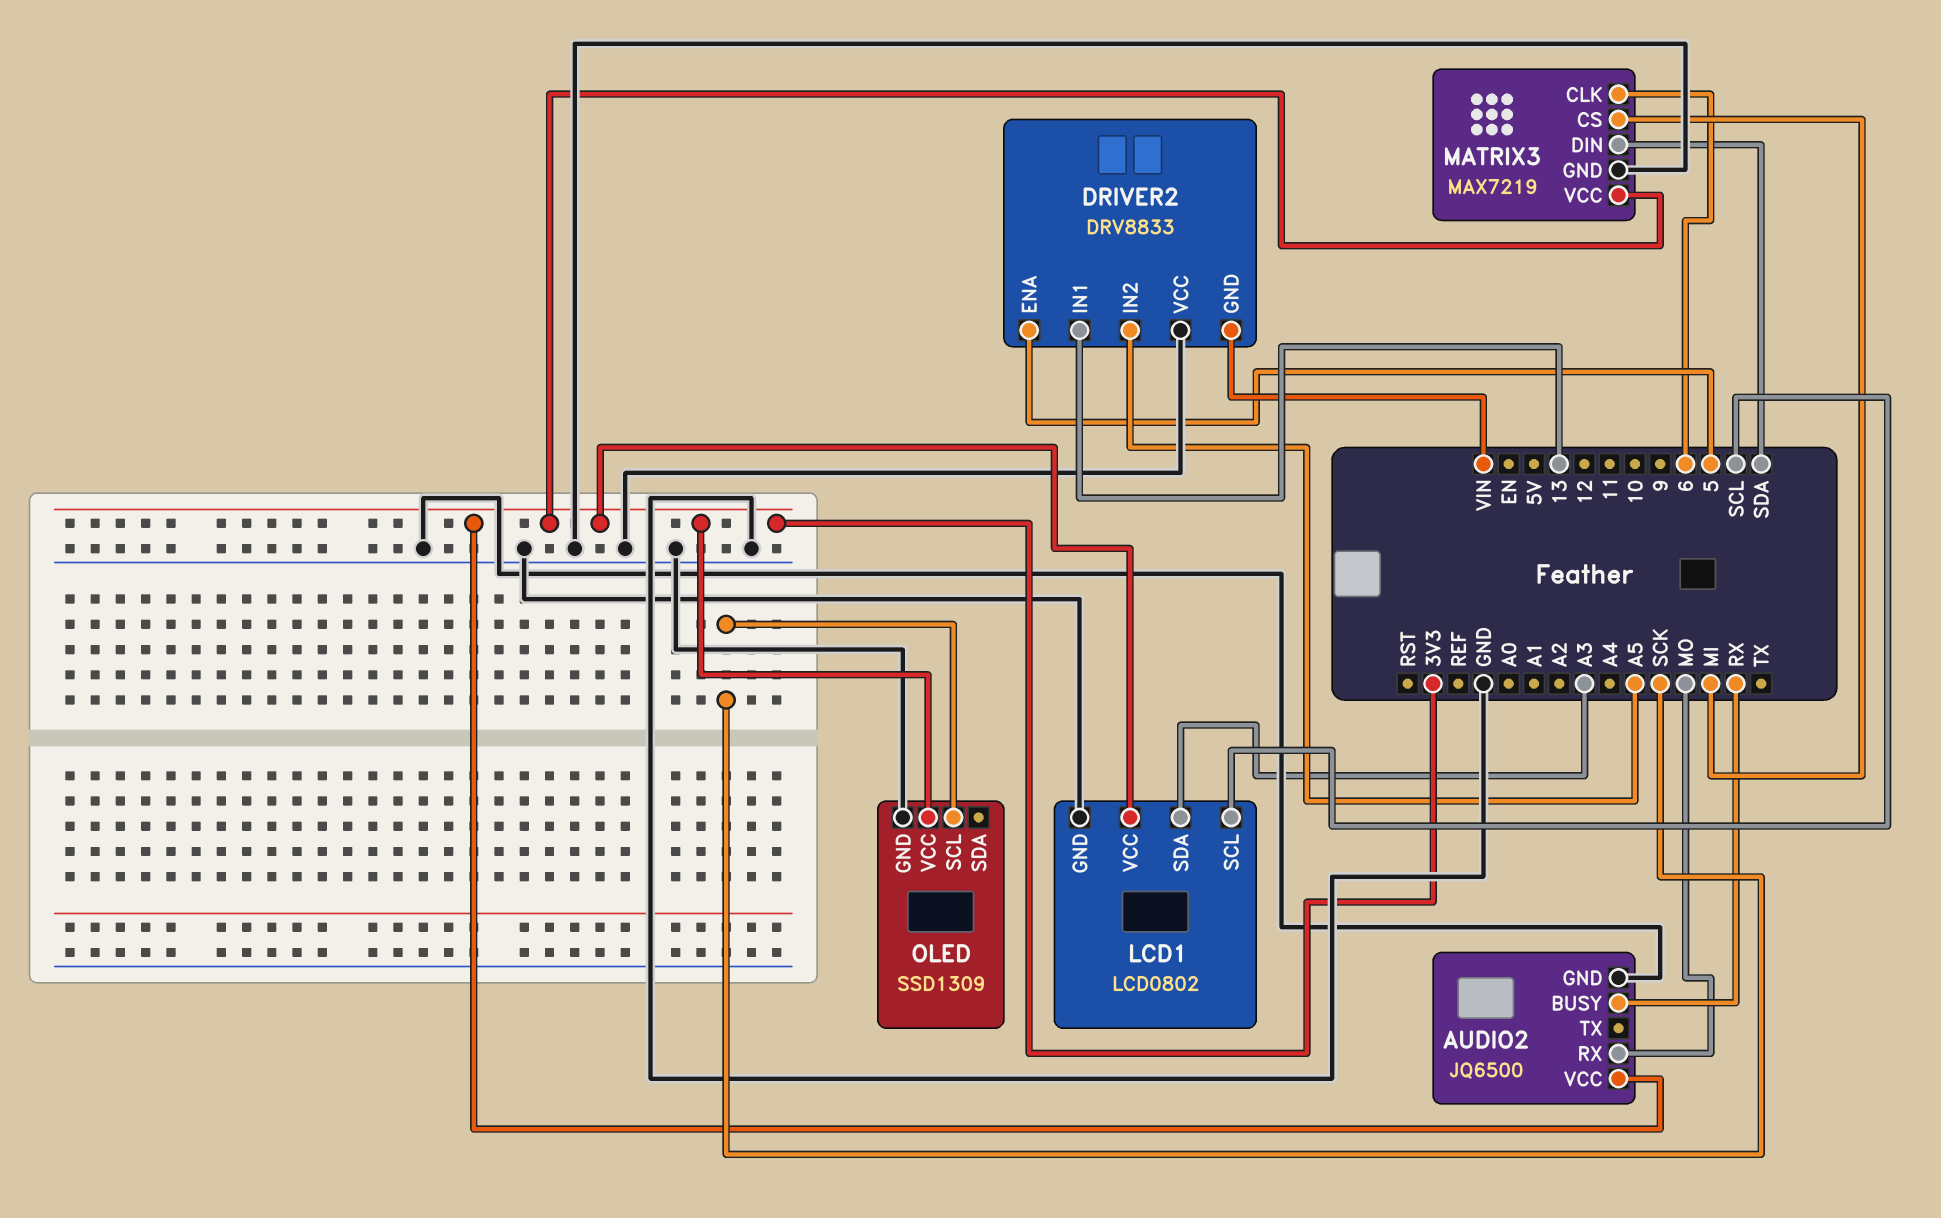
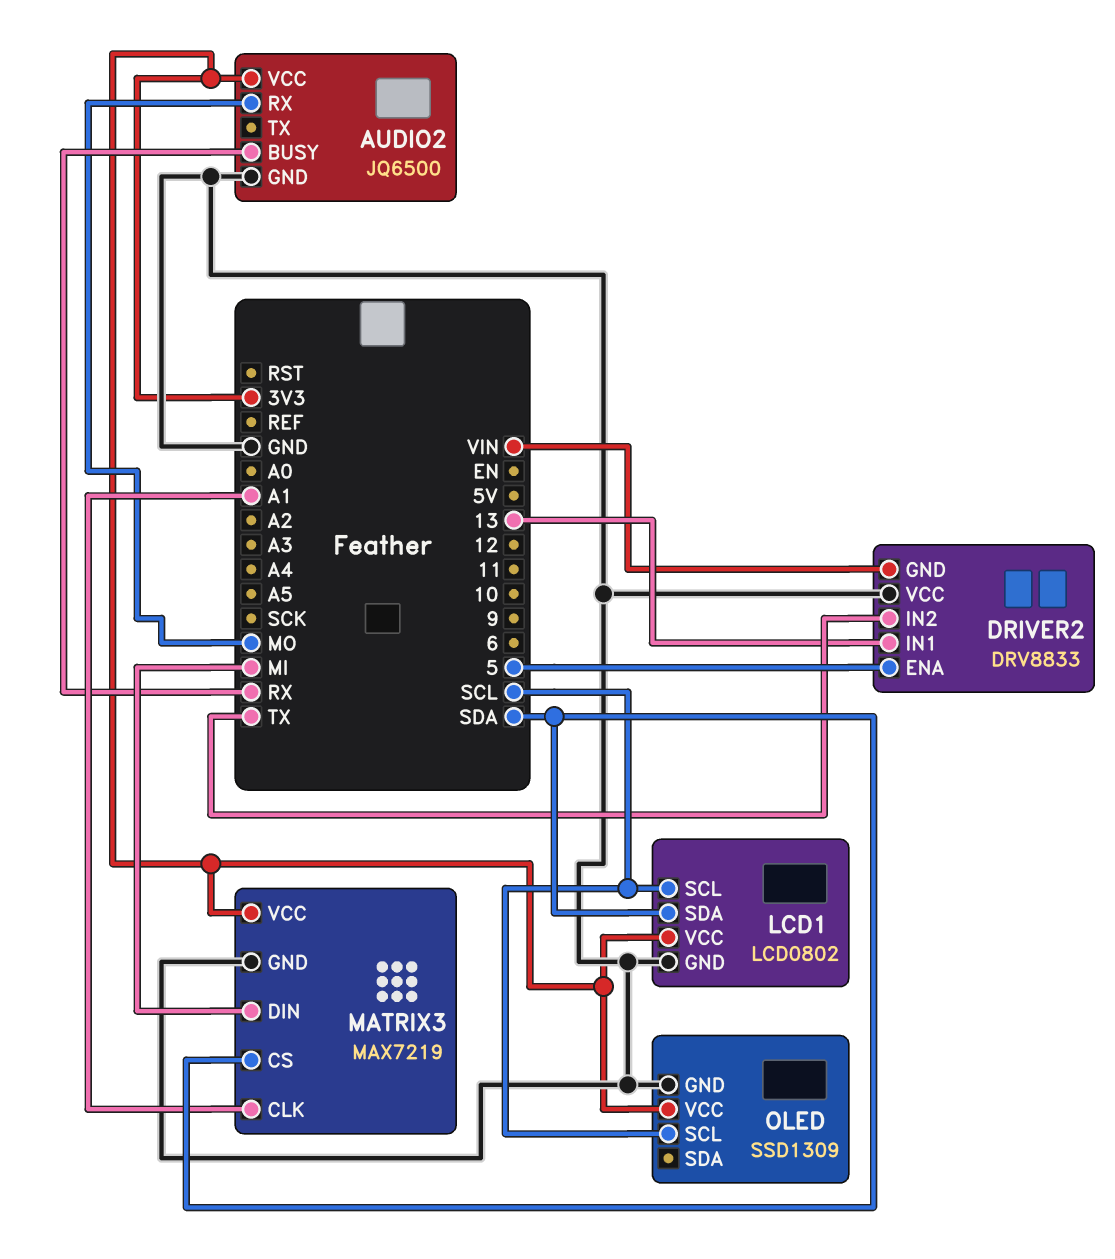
DRIVER2 pin IN2: A5 -> TX
LCD1 pin SDA: A3 -> SDA
MATRIX3 pin CLK: 6 -> A1
MATRIX3 pin CS: MI -> SDA
MATRIX3 pin DIN: SDA -> MI
OLED pin SCL: SCK -> SCL

